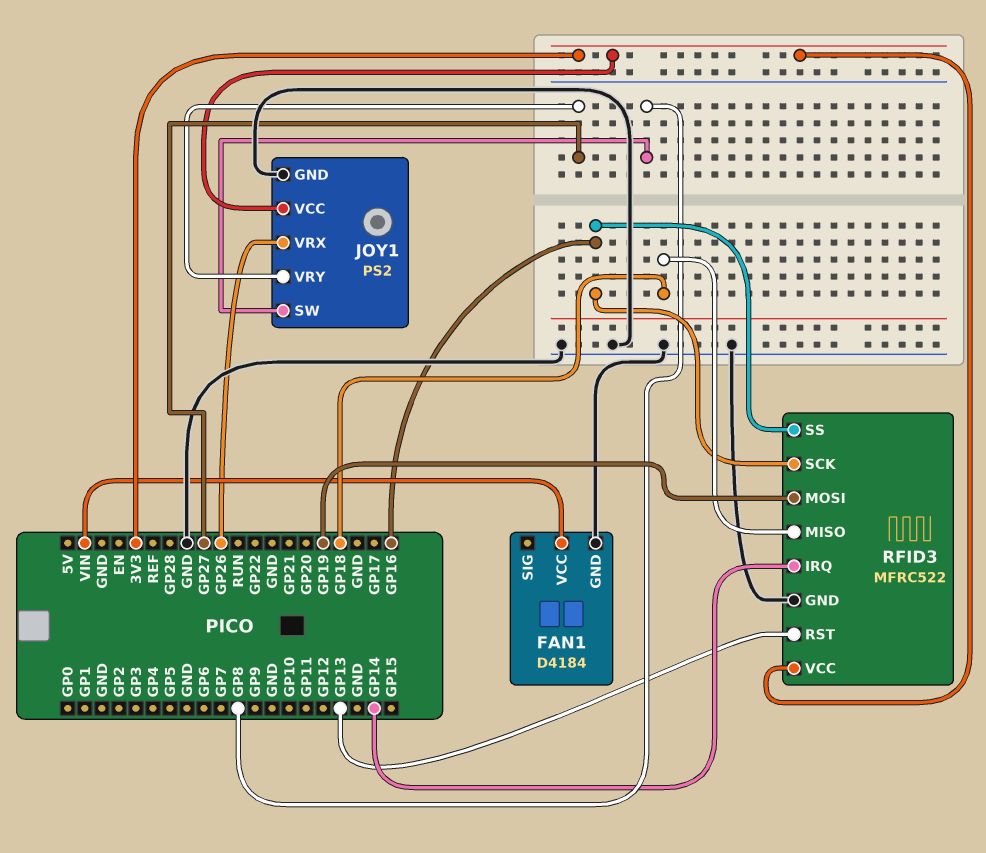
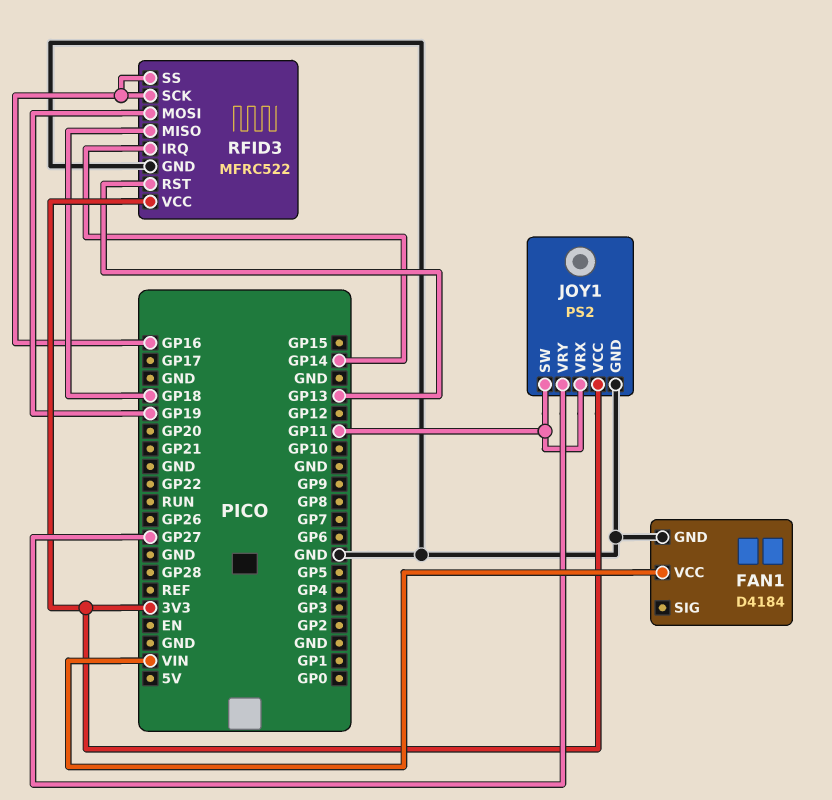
JOY1 pin SW: GP8 -> GP11
JOY1 pin VRX: GP26 -> GP11

